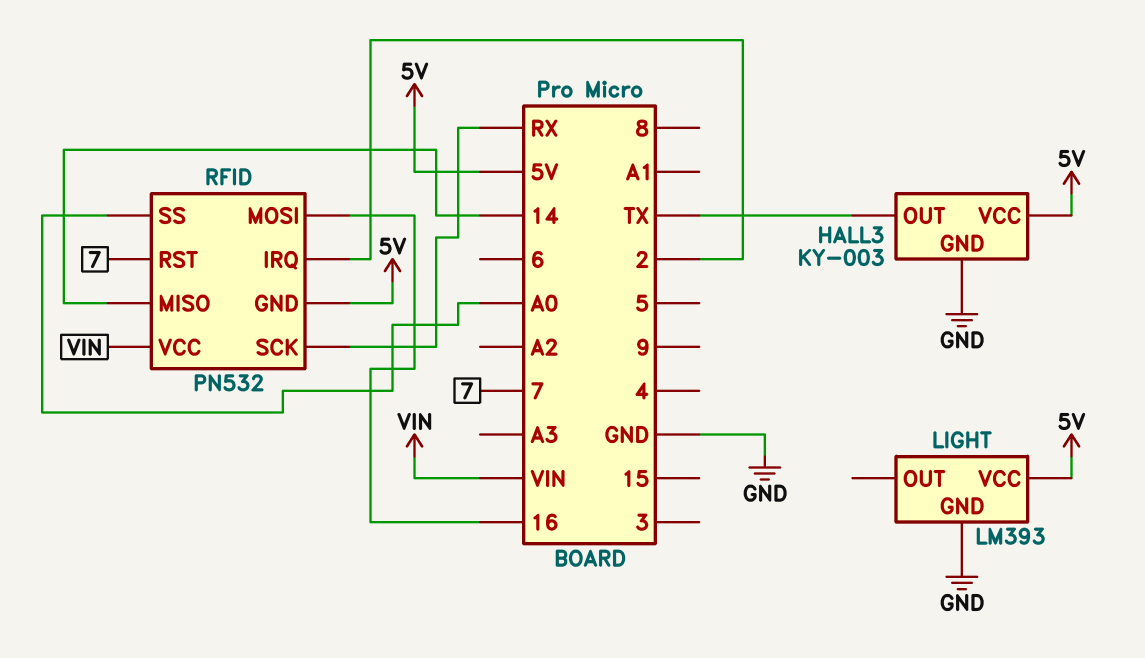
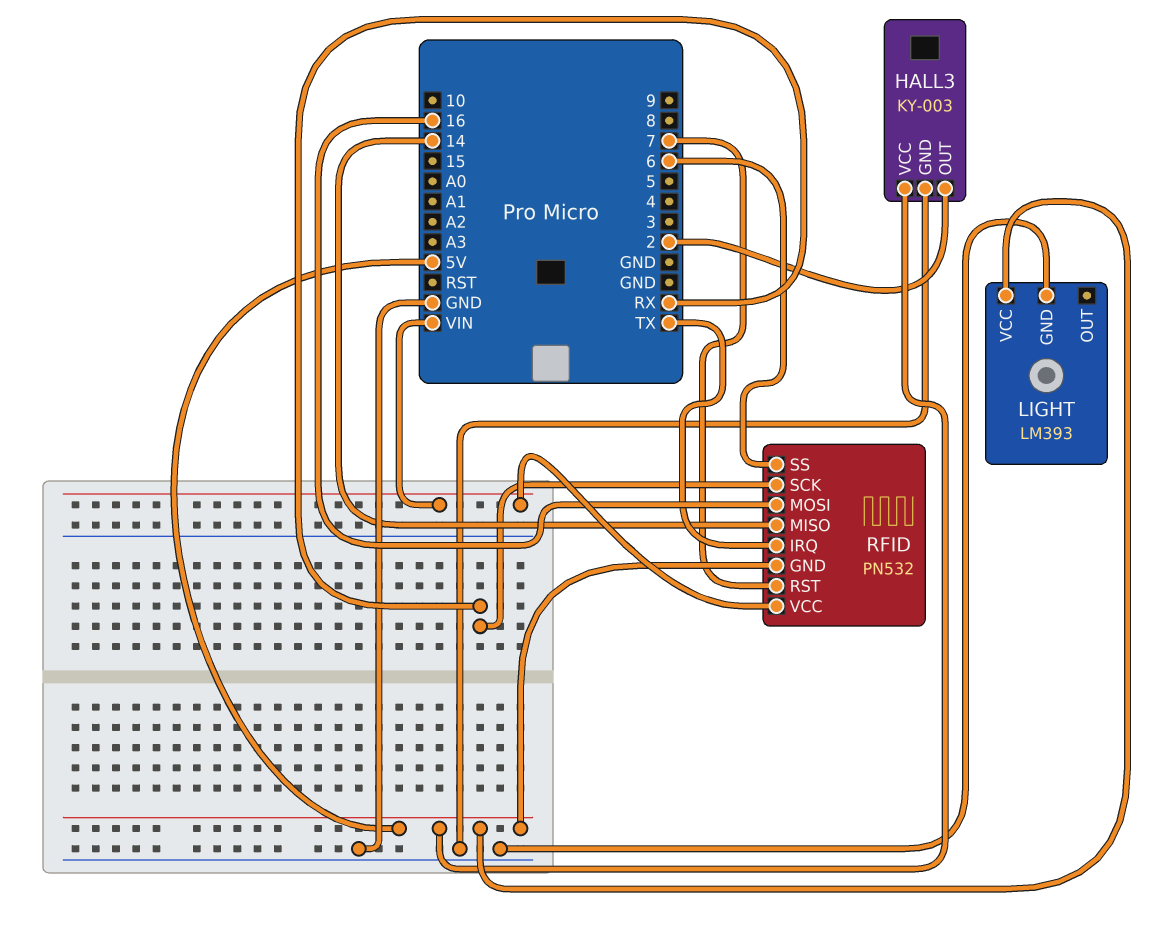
HALL3 pin OUT: TX -> 2
RFID pin IRQ: 2 -> TX
RFID pin SS: A0 -> 6

